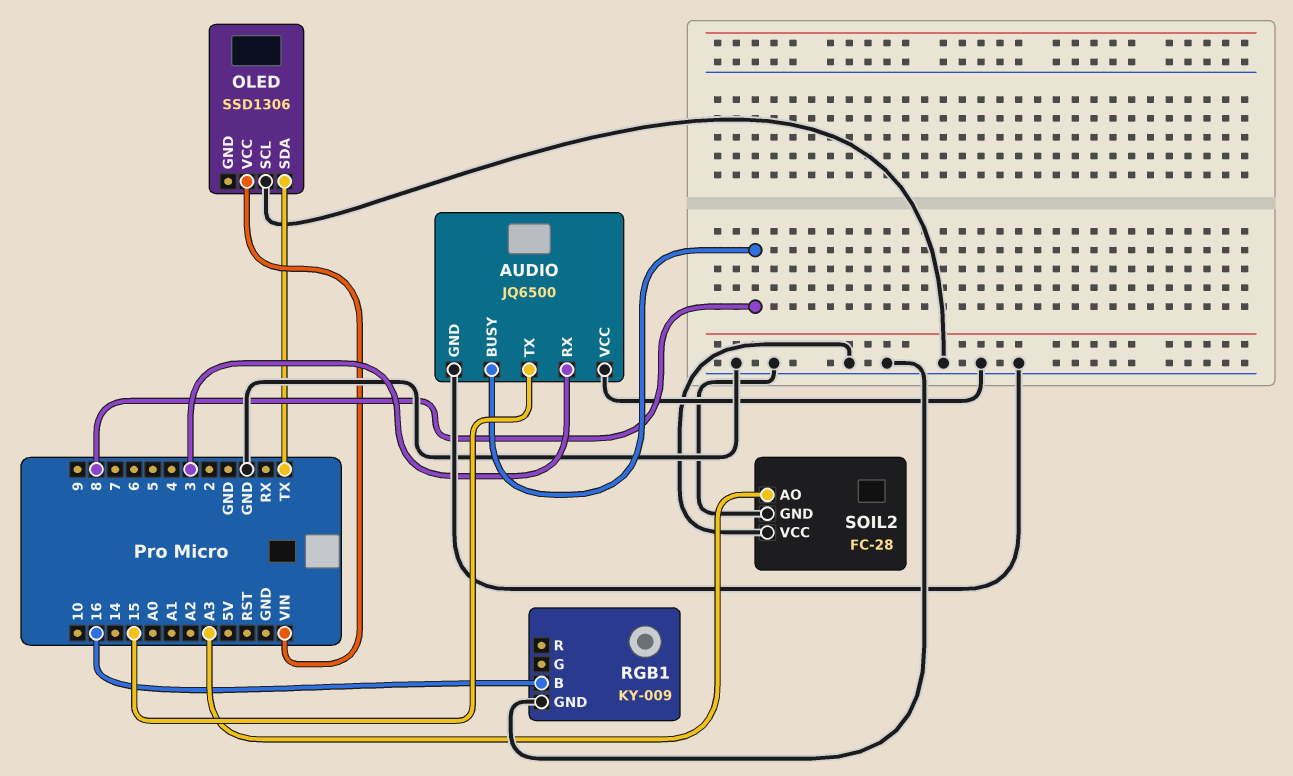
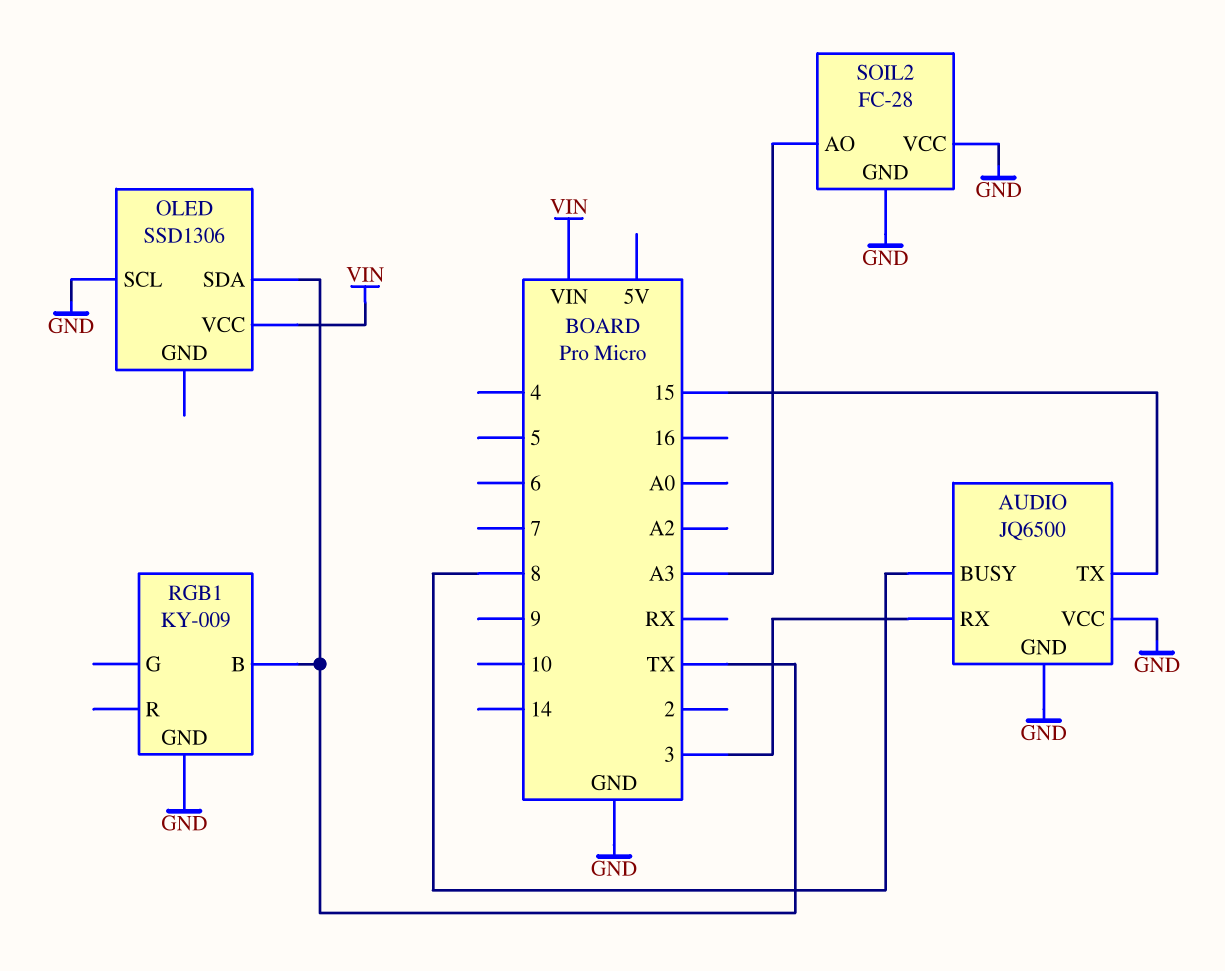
RGB1 pin B: 16 -> TX

